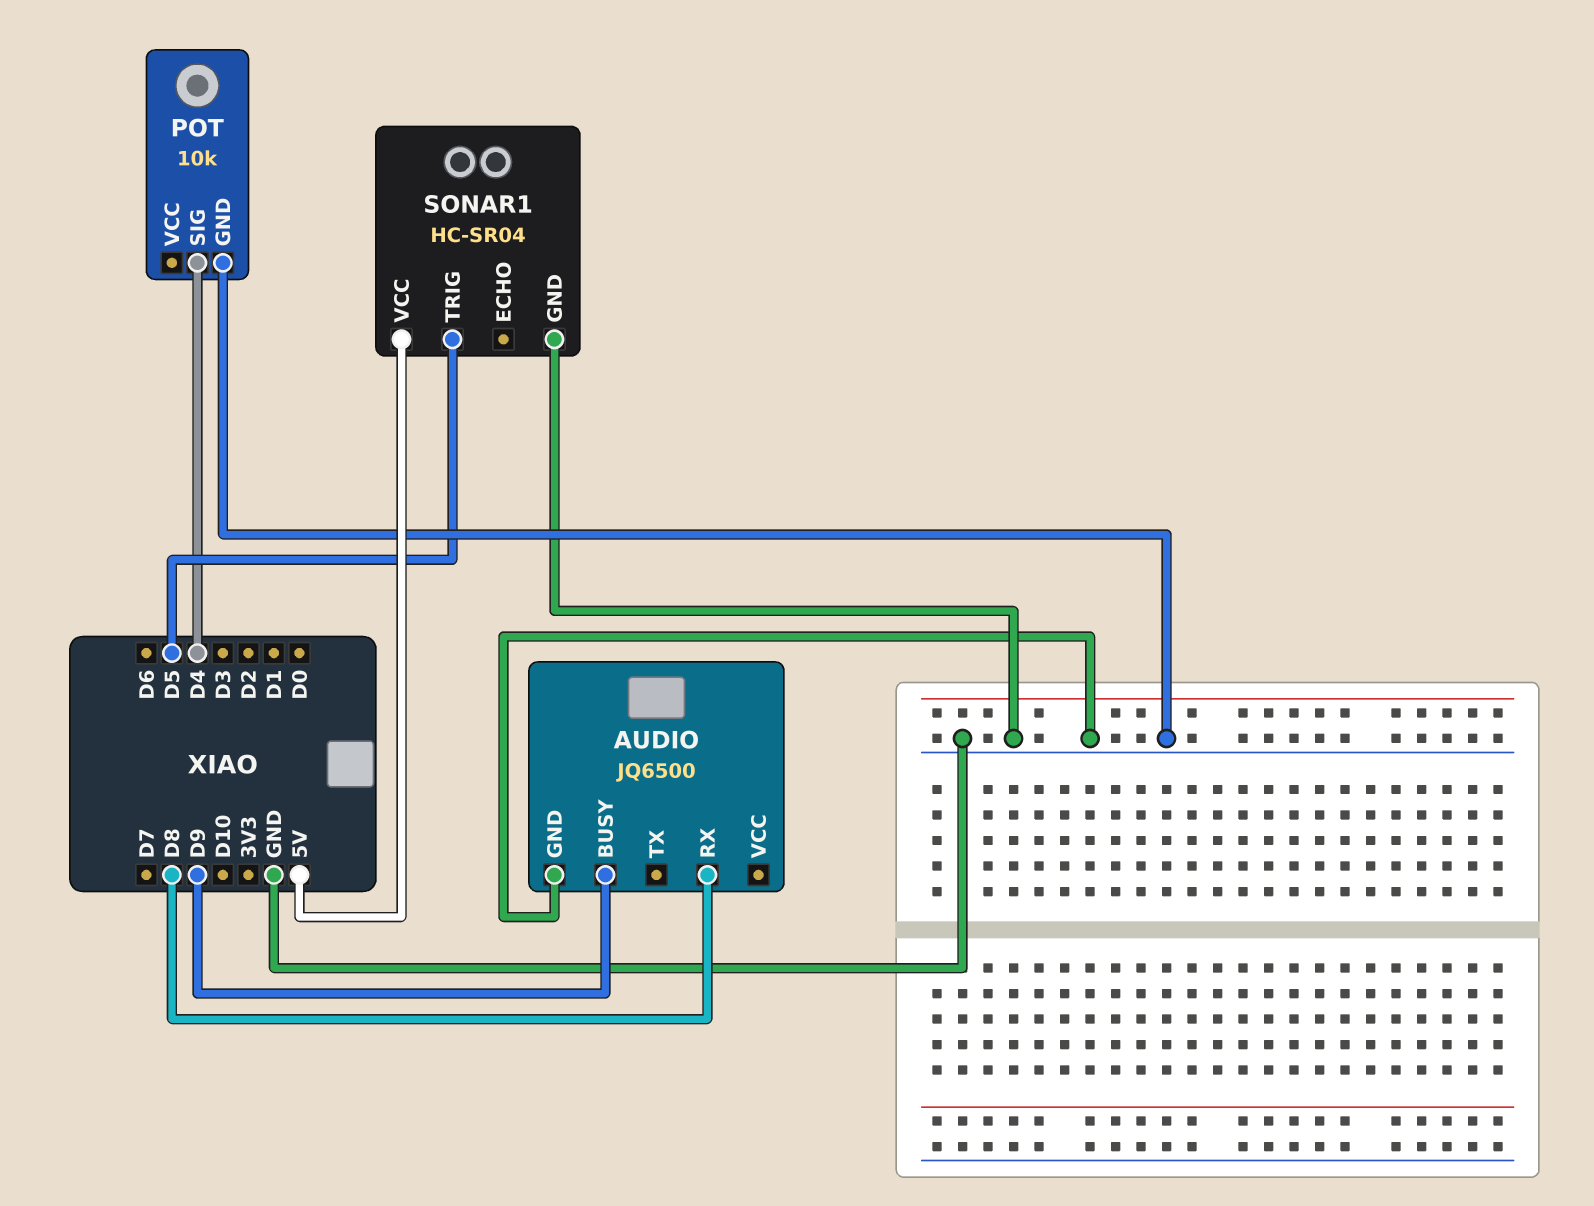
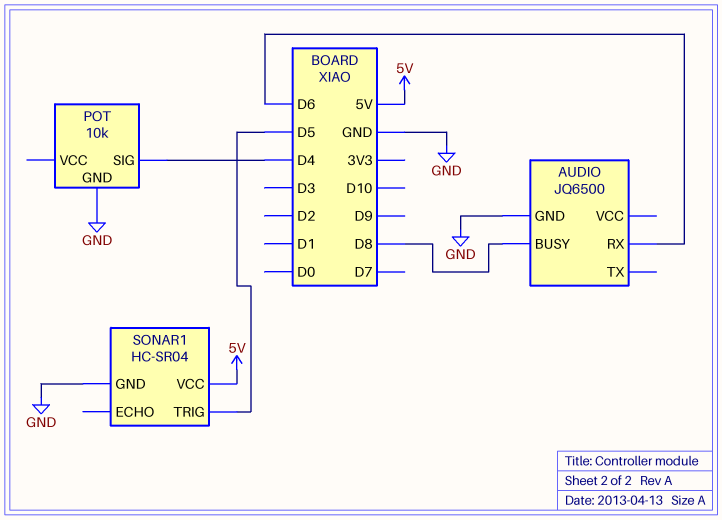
AUDIO pin BUSY: D9 -> D8
AUDIO pin RX: D8 -> D6

